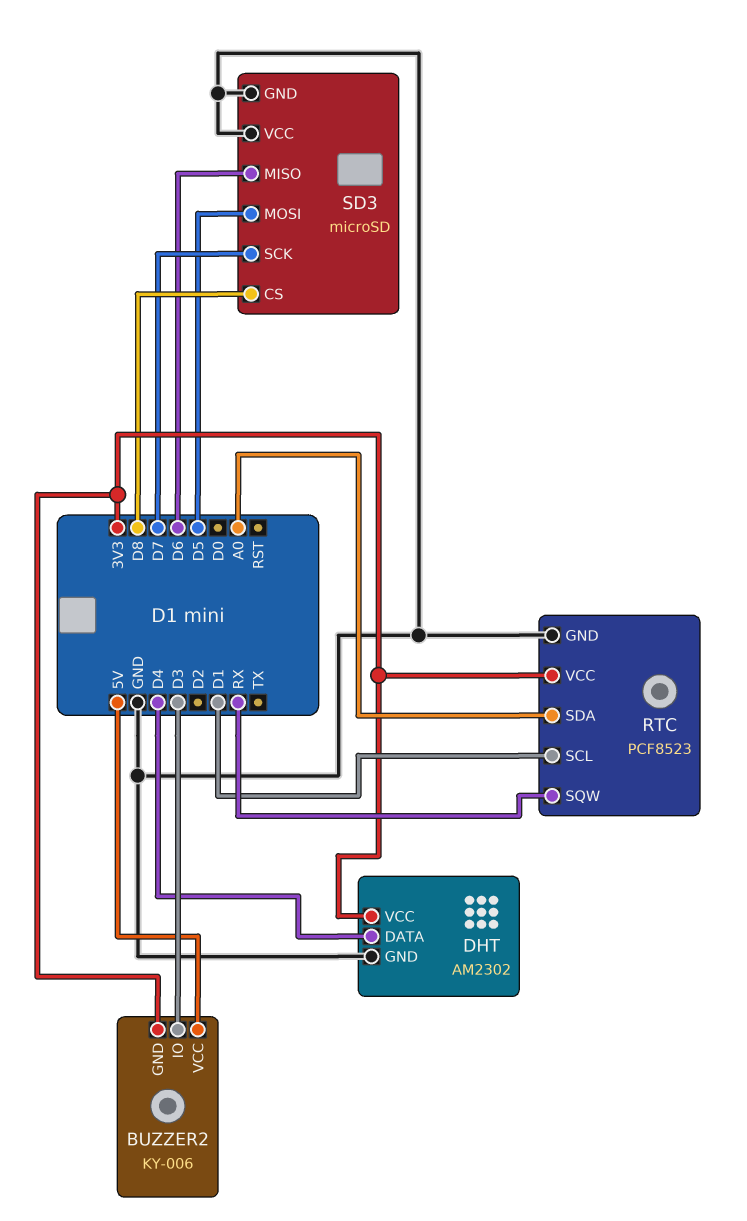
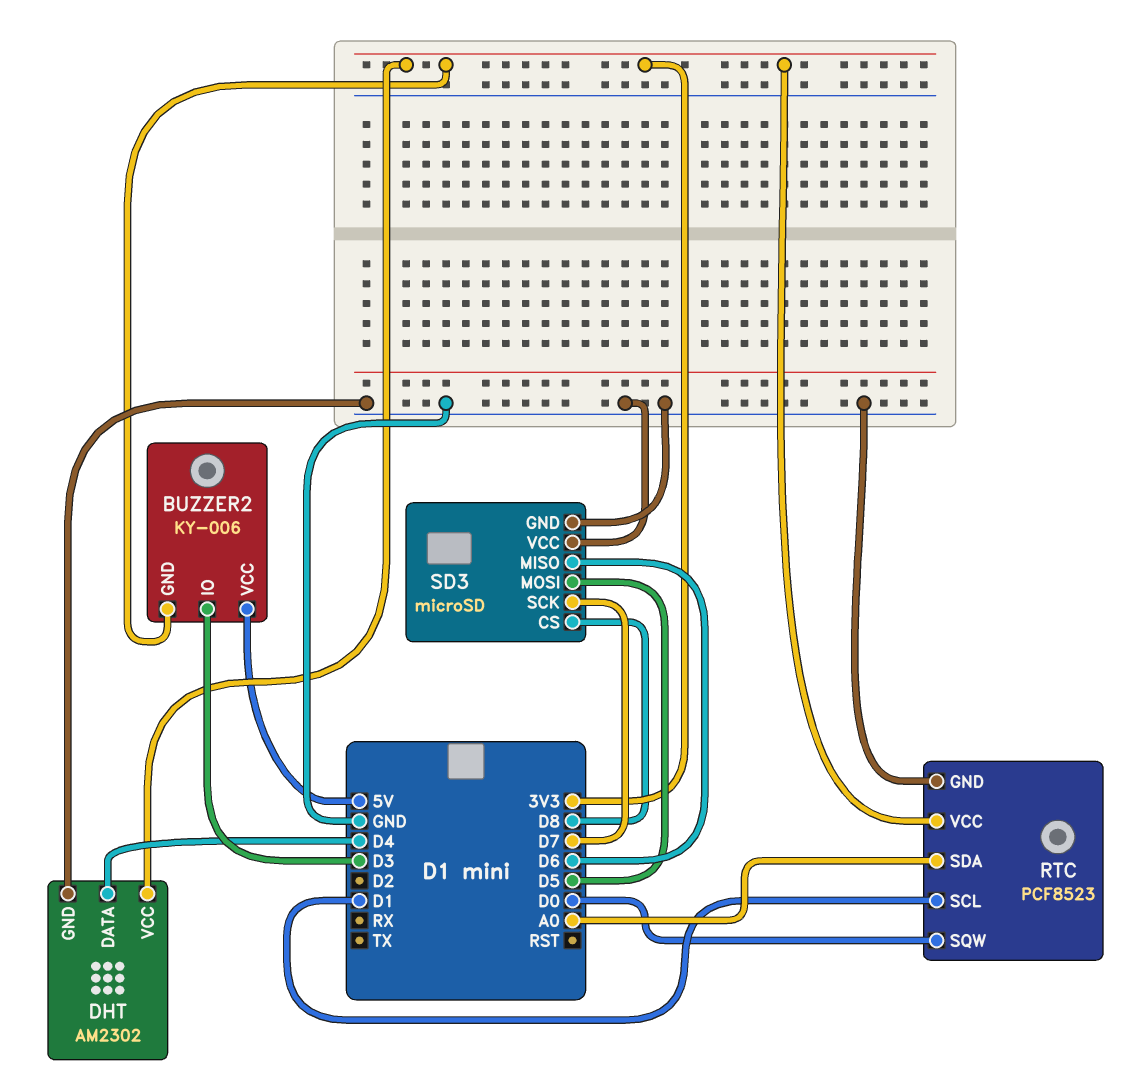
RTC pin SQW: RX -> D0

